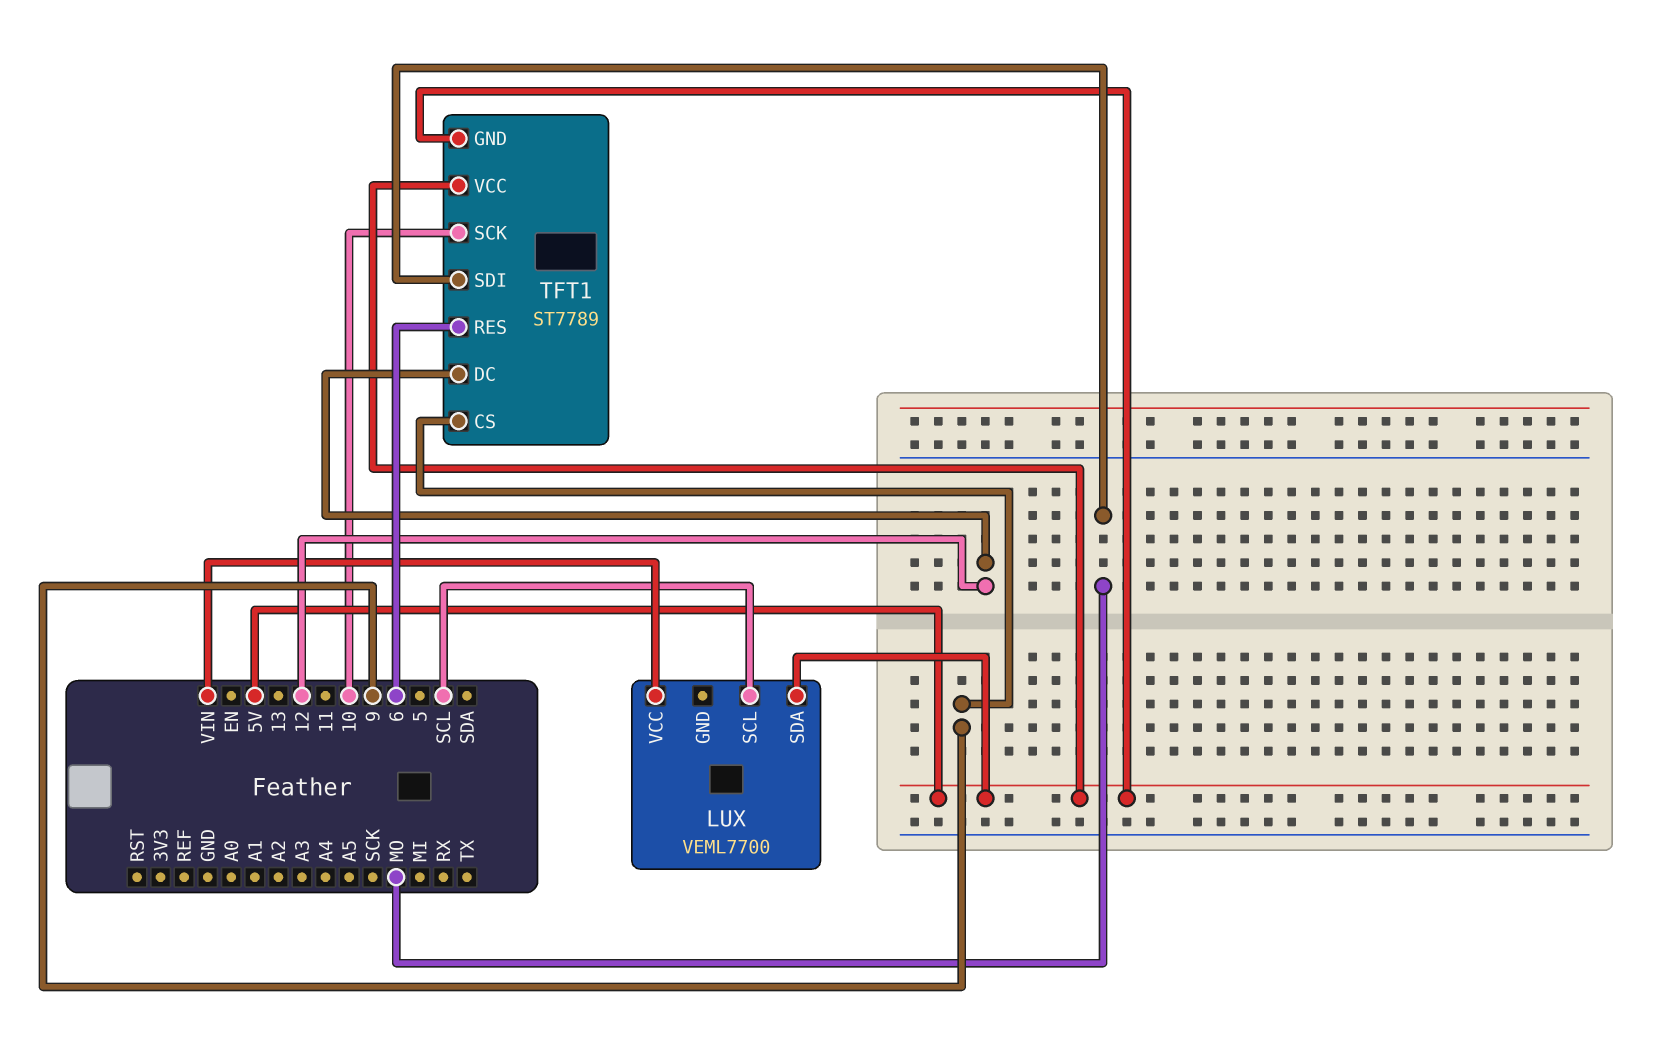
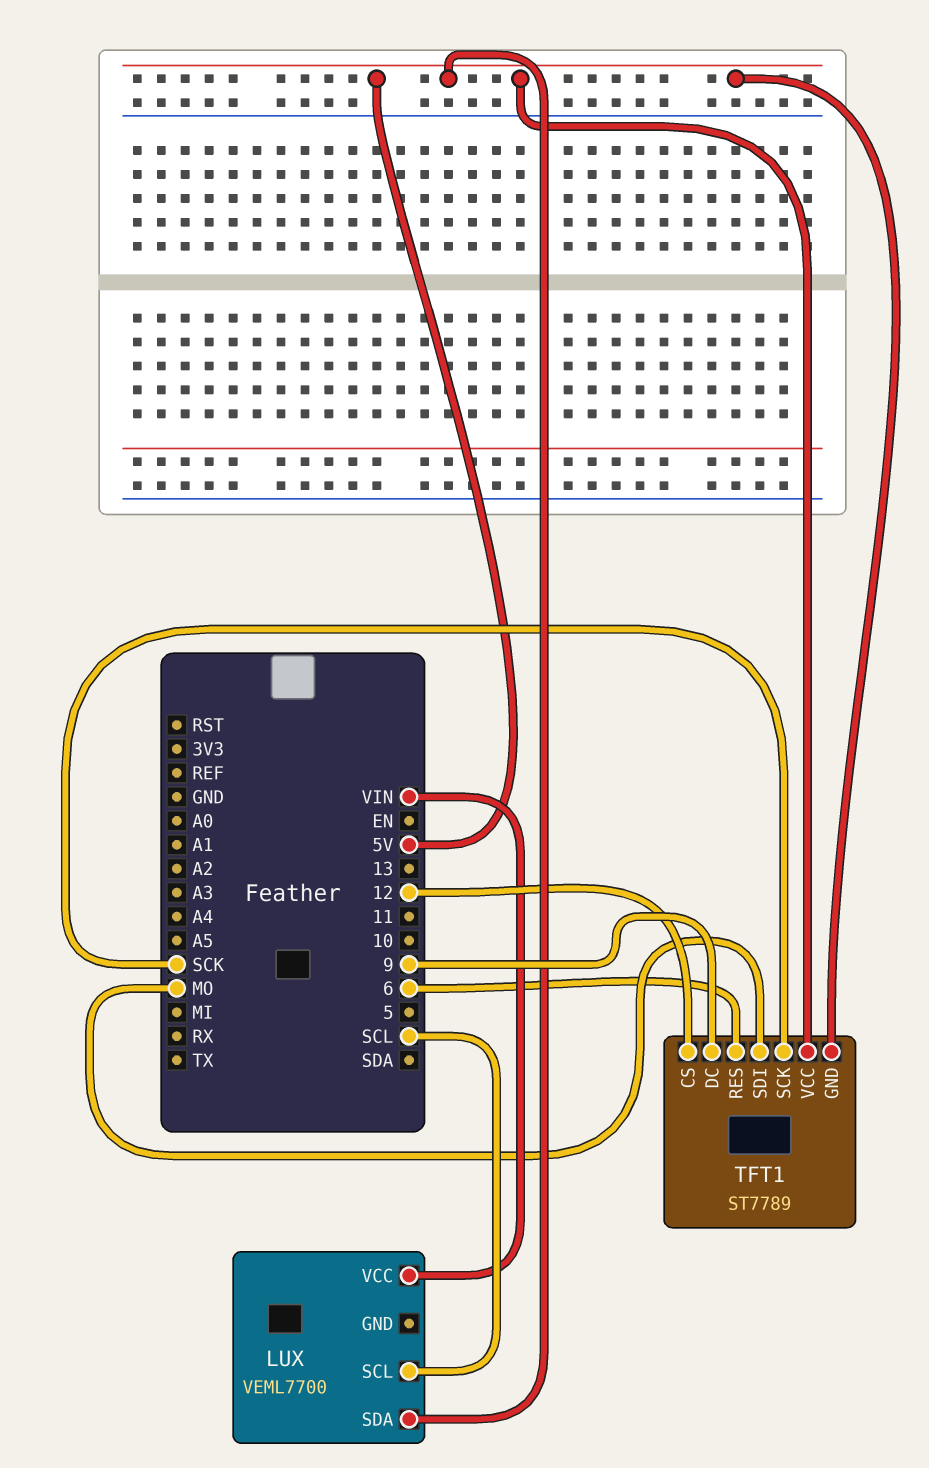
TFT1 pin CS: 9 -> 12
TFT1 pin DC: 12 -> 9
TFT1 pin SCK: 10 -> SCK

